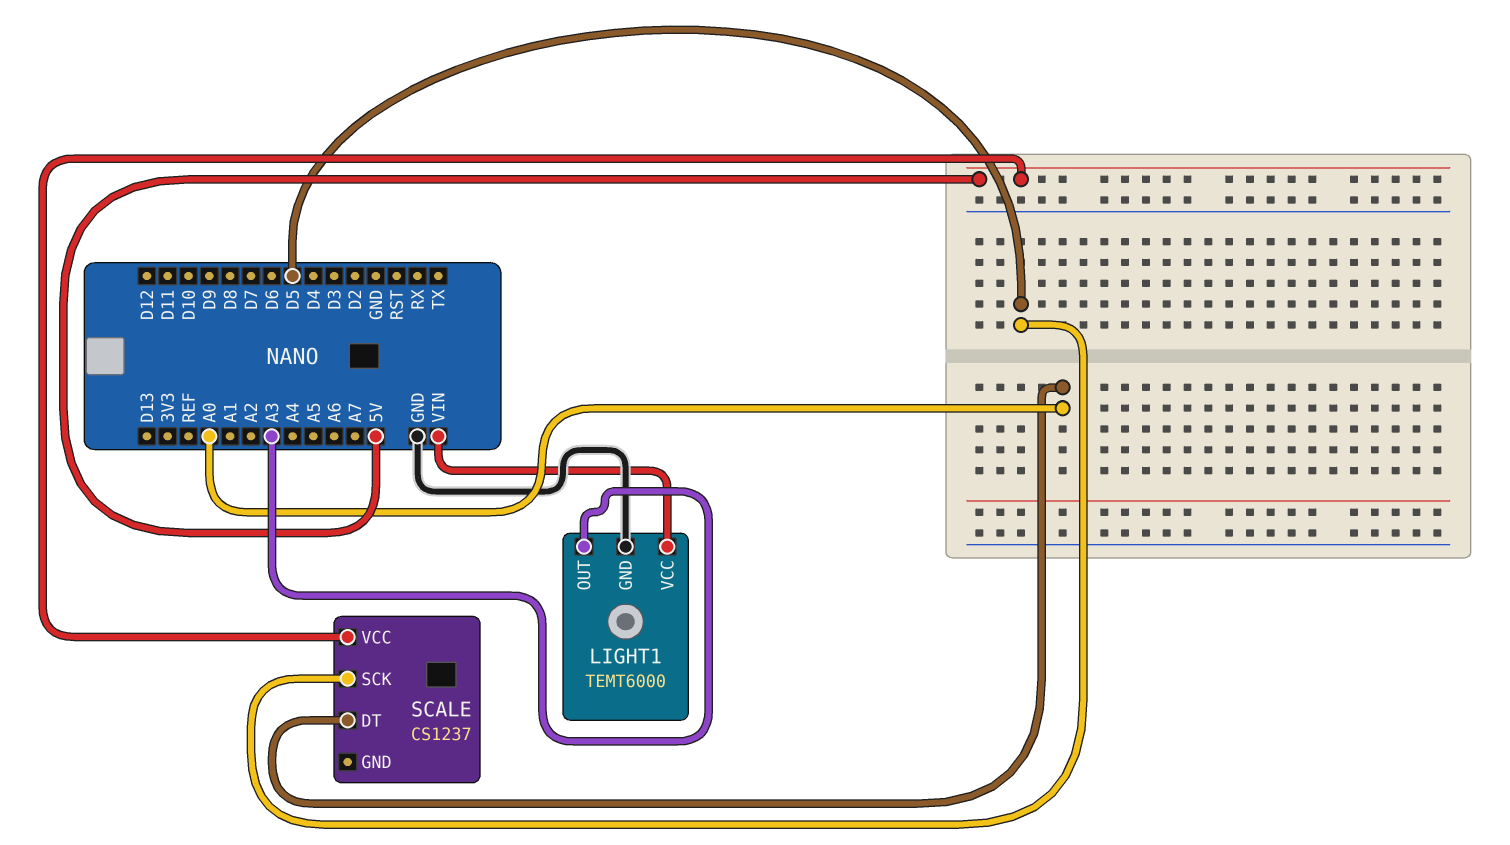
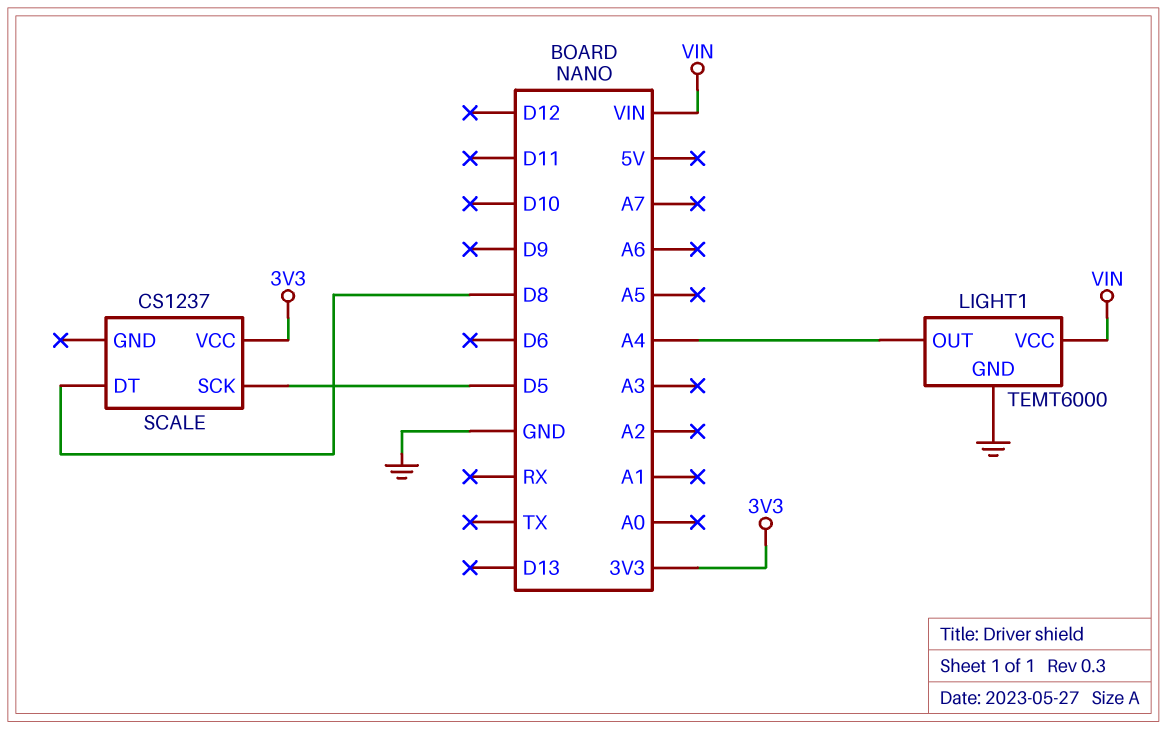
LIGHT1 pin OUT: A3 -> A4
SCALE pin DT: A0 -> D8
SCALE pin VCC: 5V -> 3V3

